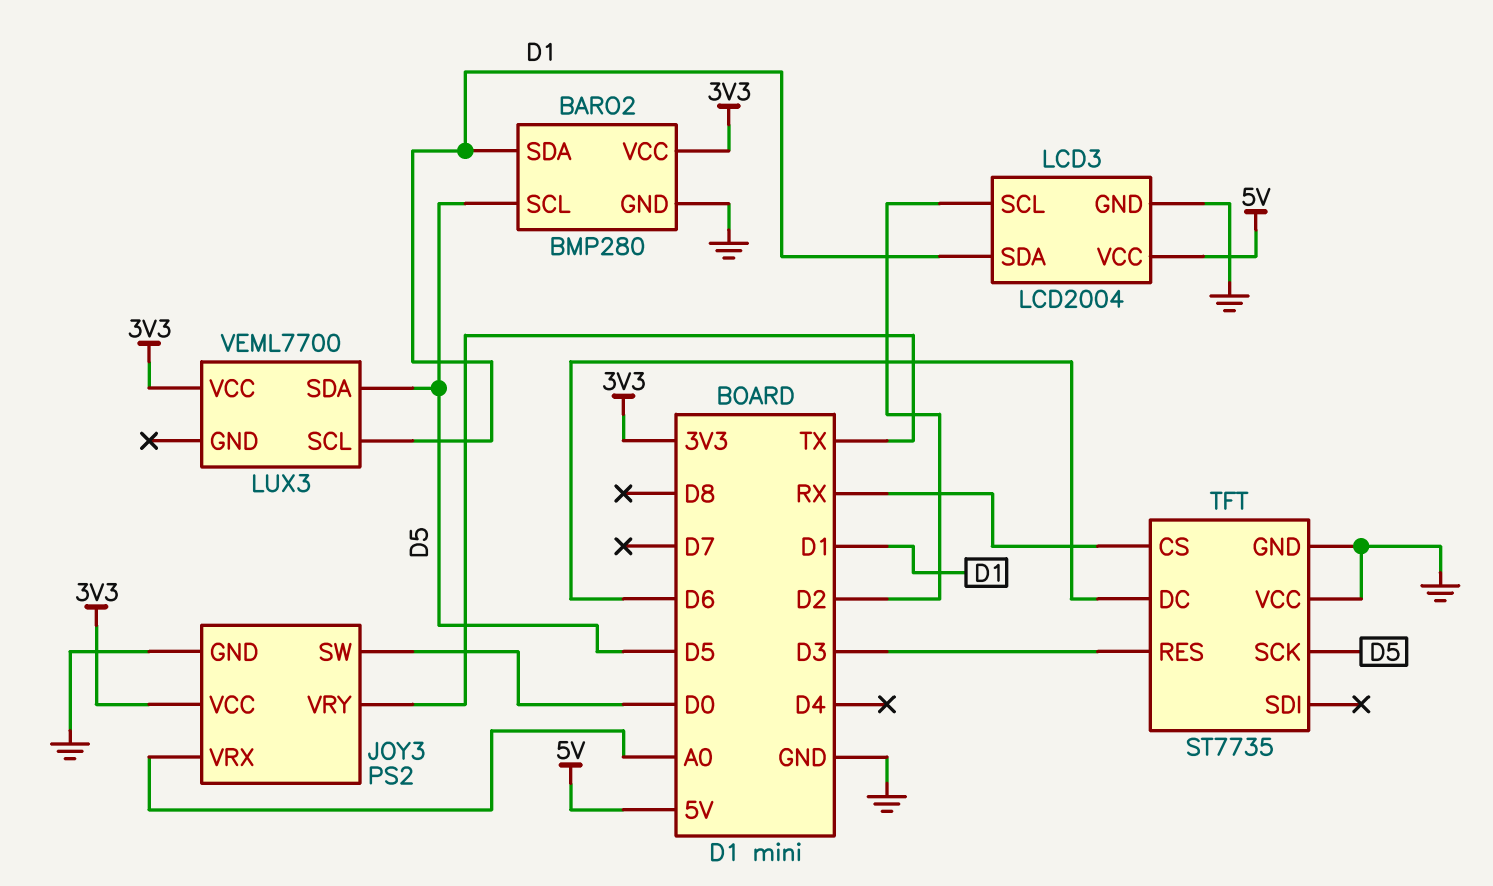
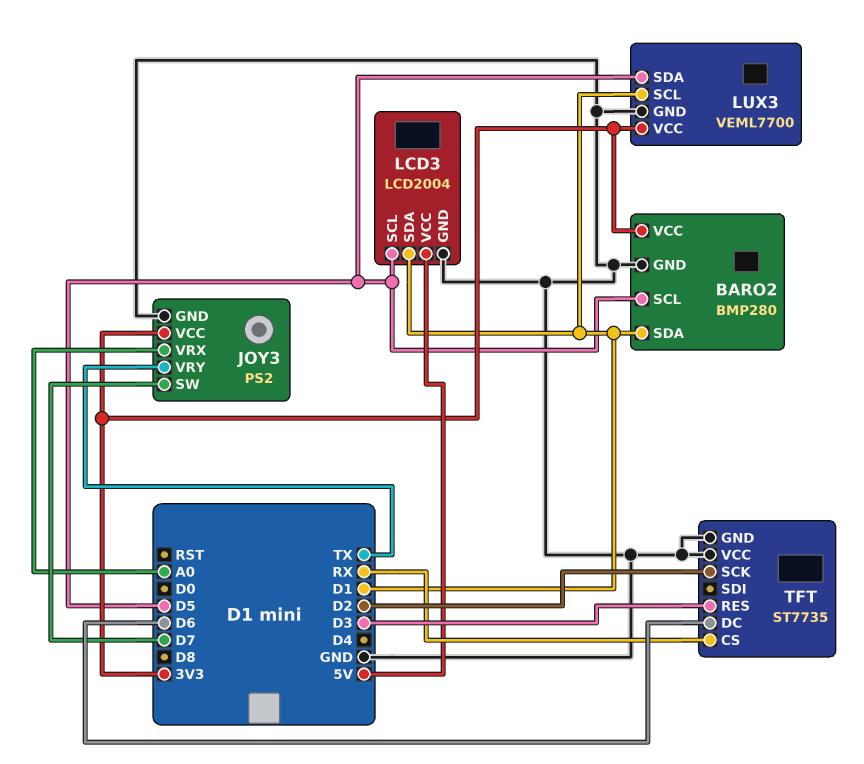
JOY3 pin SW: D0 -> D7
LCD3 pin SCL: D2 -> D5
LUX3 pin GND: none -> GND
TFT pin SCK: D5 -> D2

